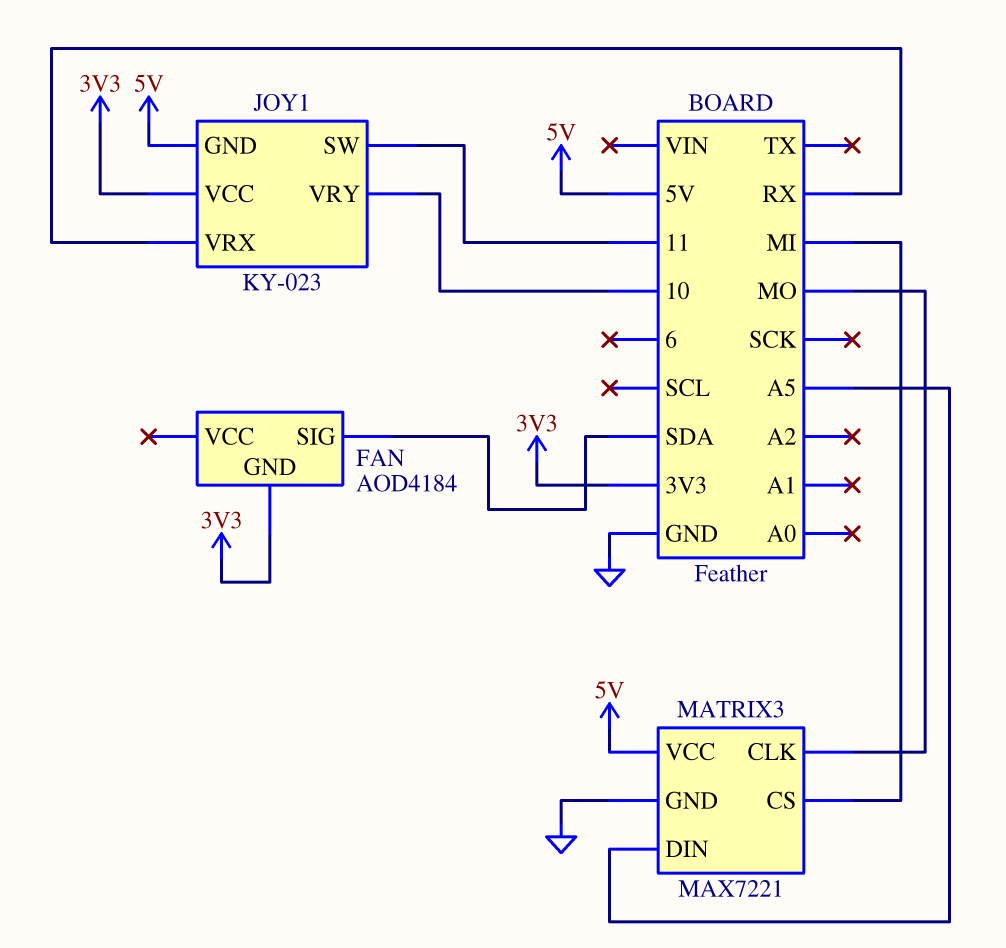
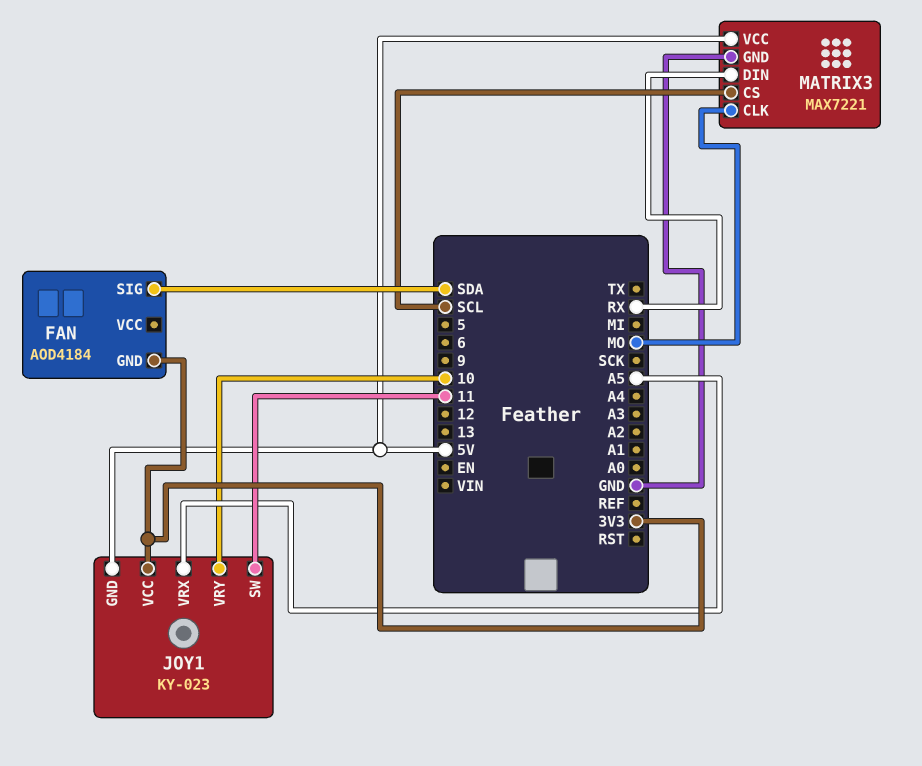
JOY1 pin VRX: RX -> A5
MATRIX3 pin CS: MI -> SCL
MATRIX3 pin DIN: A5 -> RX

